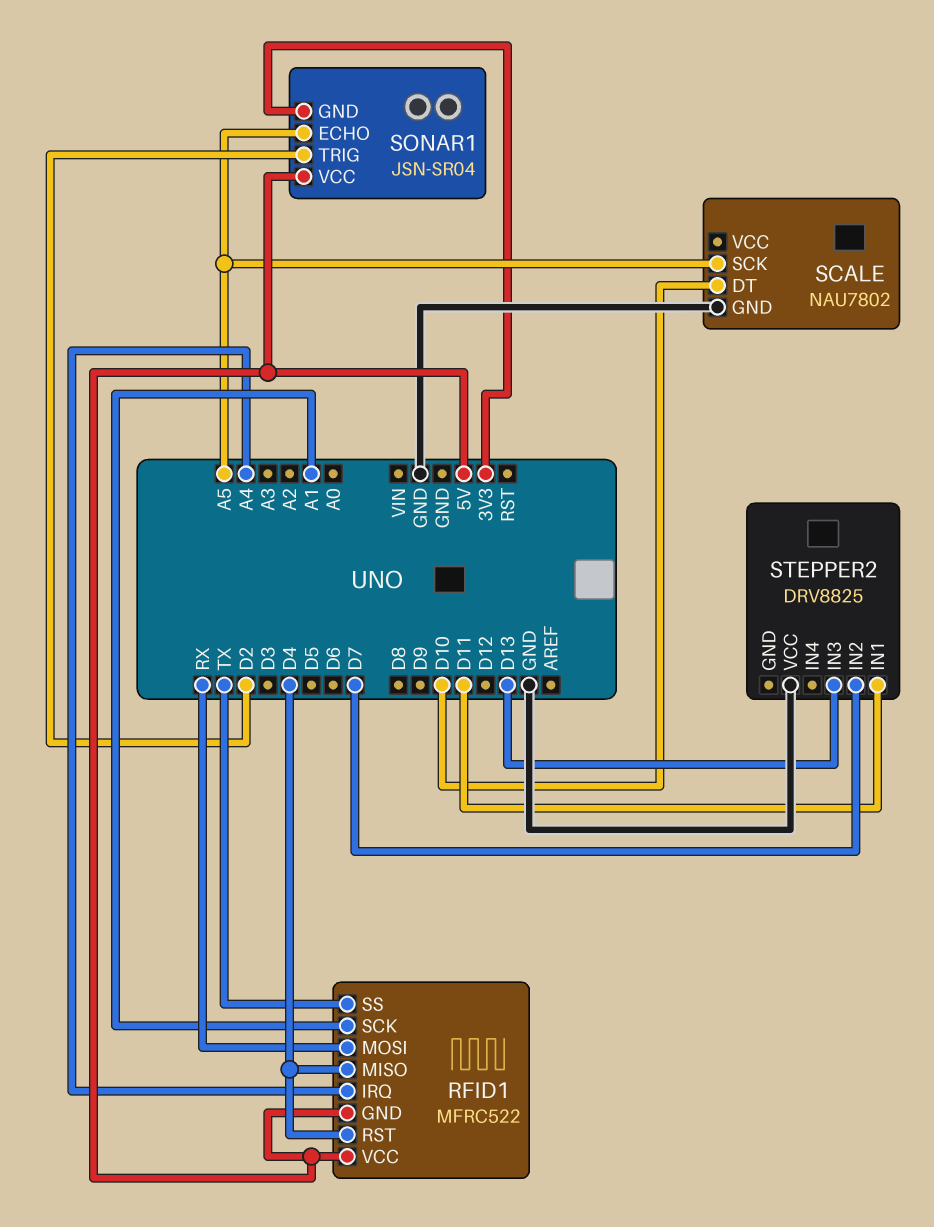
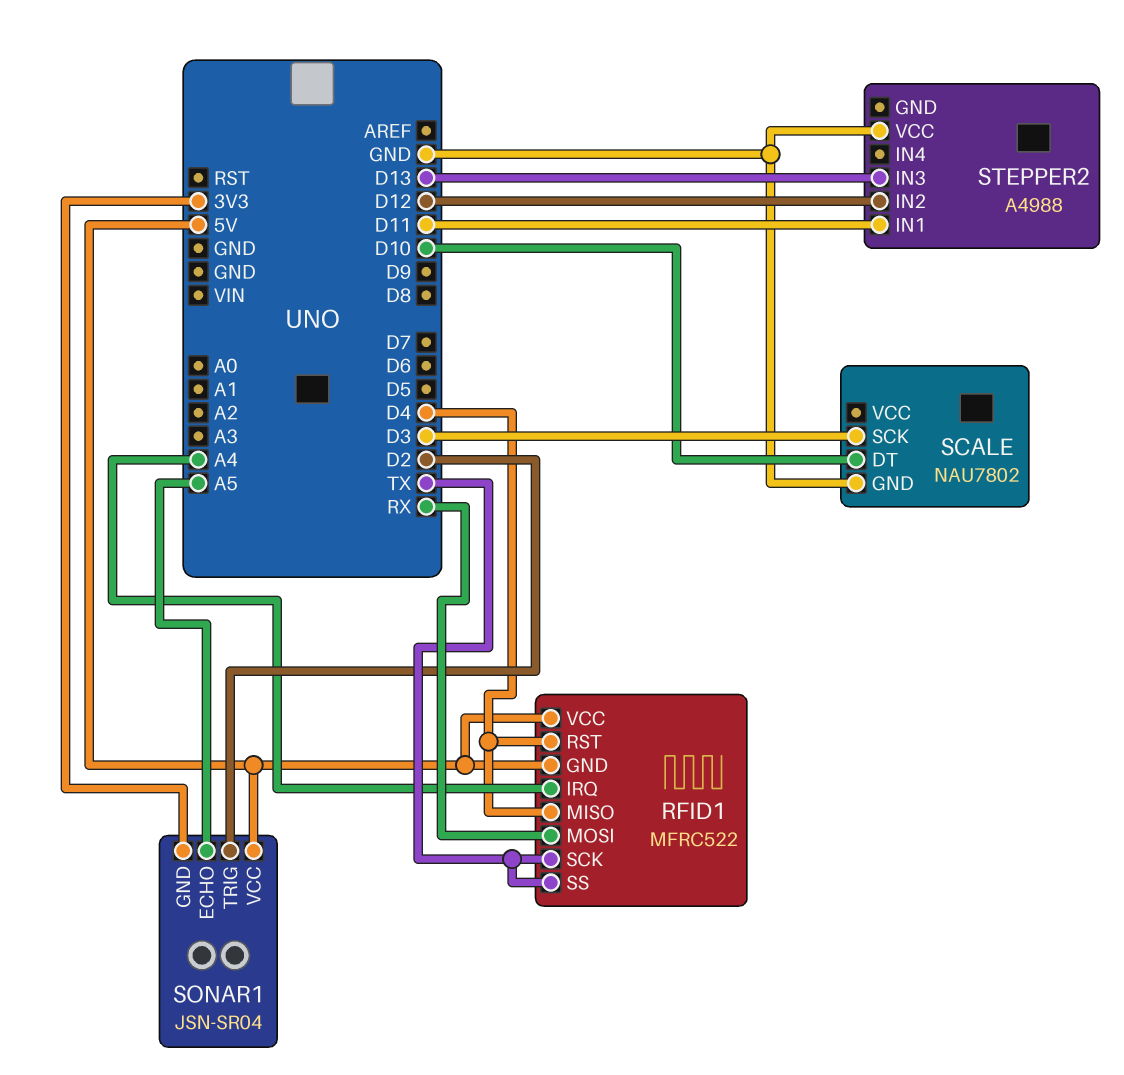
RFID1 pin SCK: A1 -> TX
SCALE pin SCK: A5 -> D3
STEPPER2: DRV8825 -> A4988
STEPPER2 pin IN2: D7 -> D12

